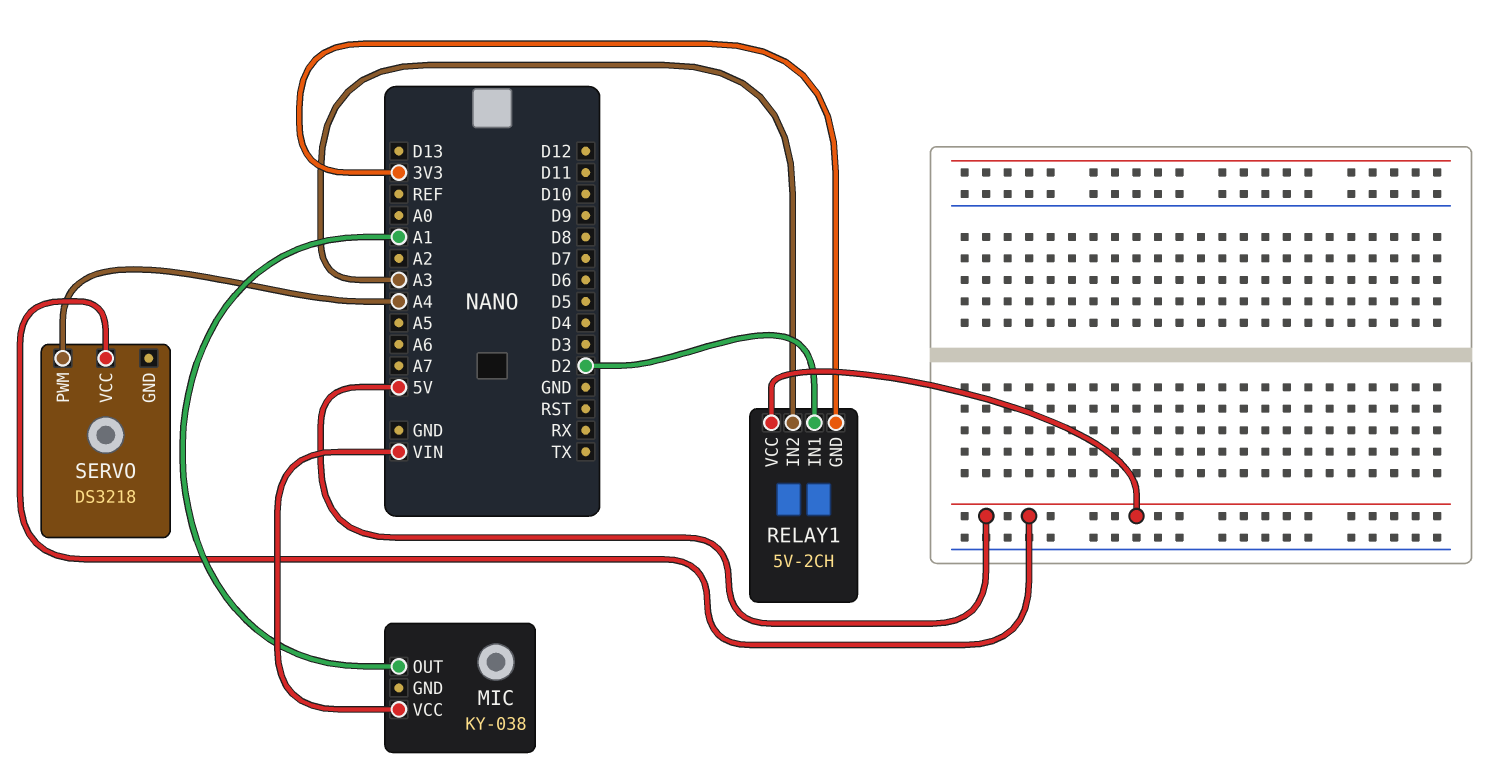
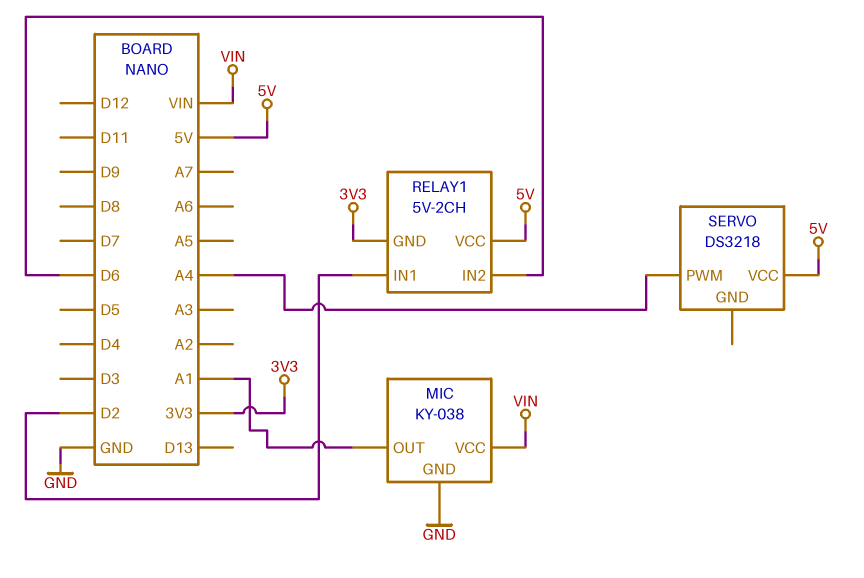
MIC pin GND: none -> GND
RELAY1 pin IN2: A3 -> D6

